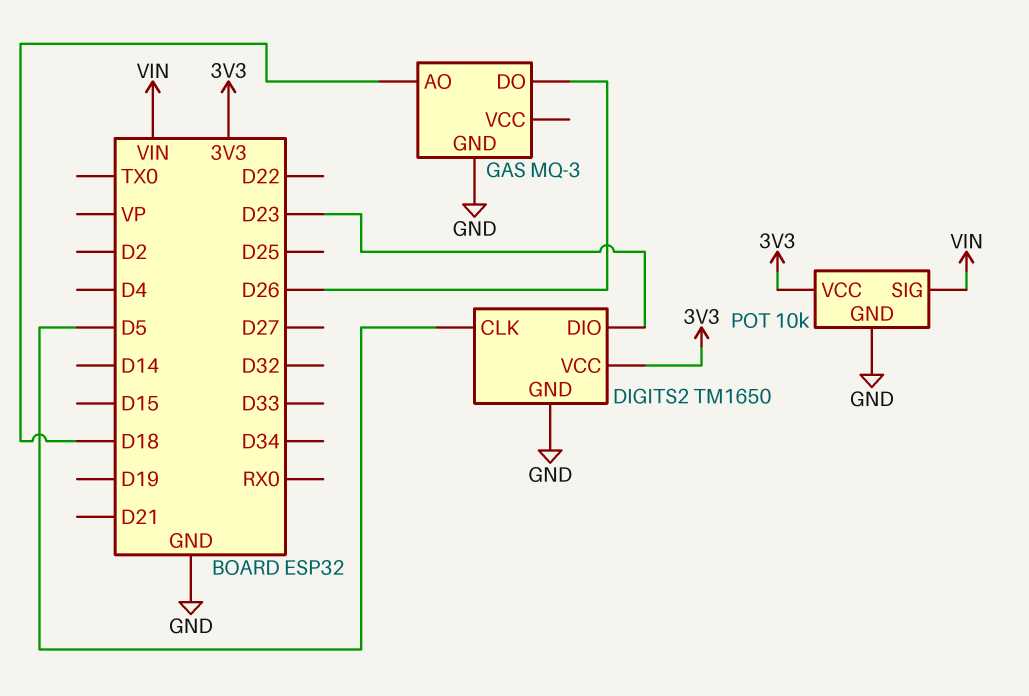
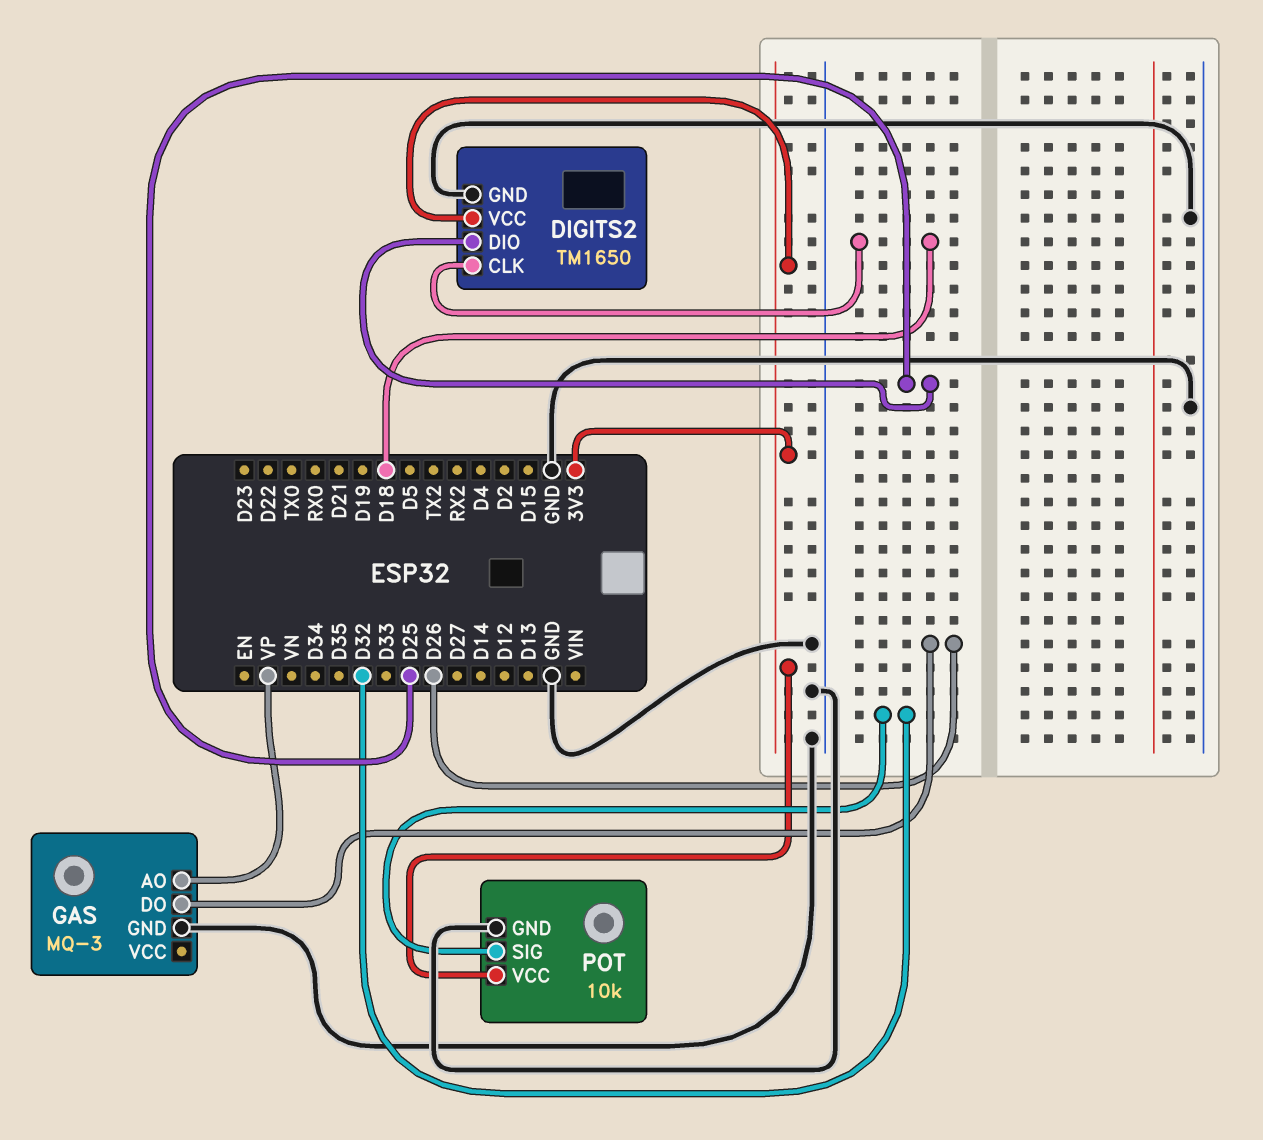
DIGITS2 pin CLK: D5 -> D18
DIGITS2 pin DIO: D23 -> D25
GAS pin AO: D18 -> VP
POT pin SIG: VIN -> D32

